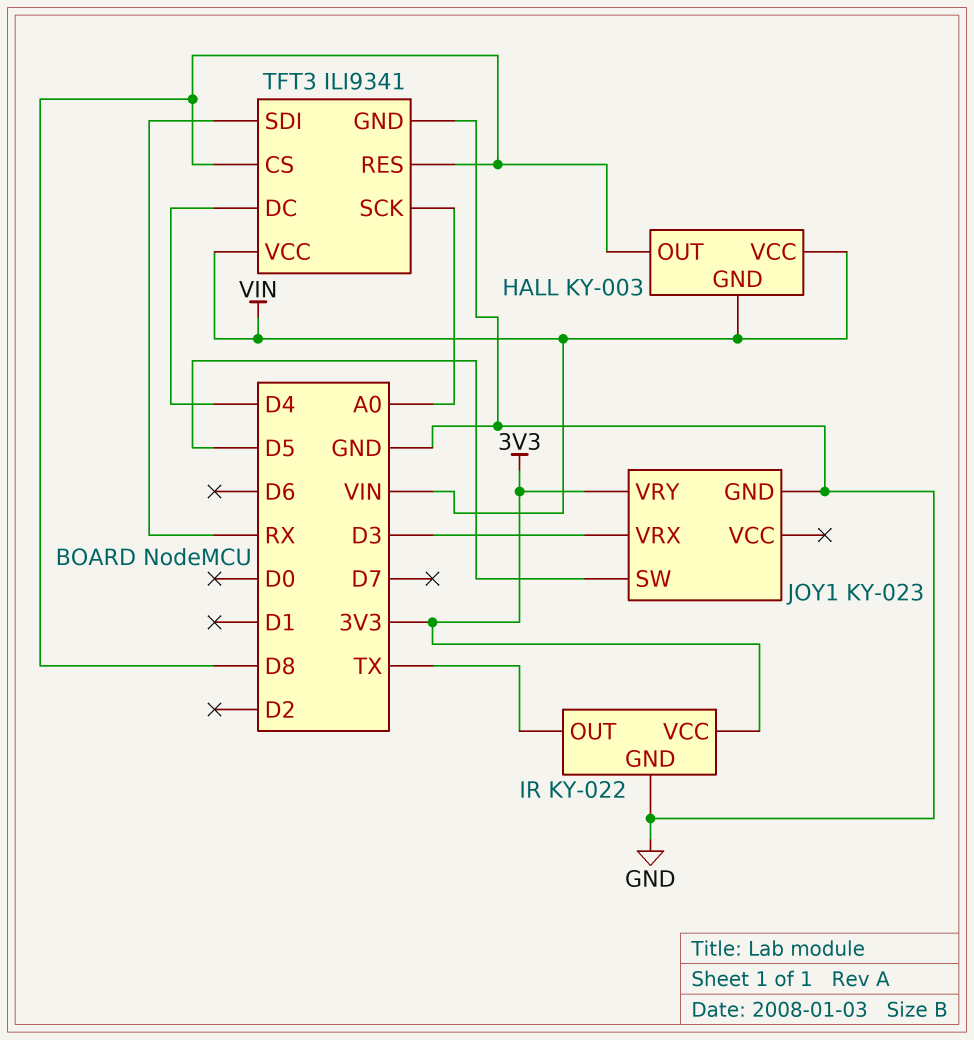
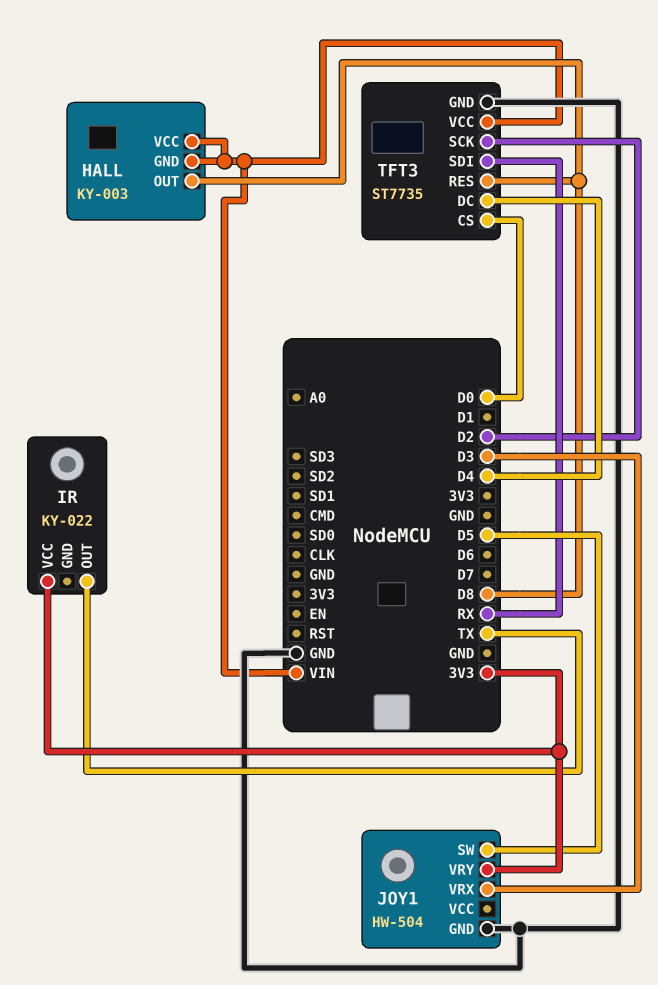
IR pin GND: GND -> none
JOY1: KY-023 -> HW-504
TFT3: ILI9341 -> ST7735
TFT3 pin CS: D8 -> D0
TFT3 pin SCK: A0 -> D2

